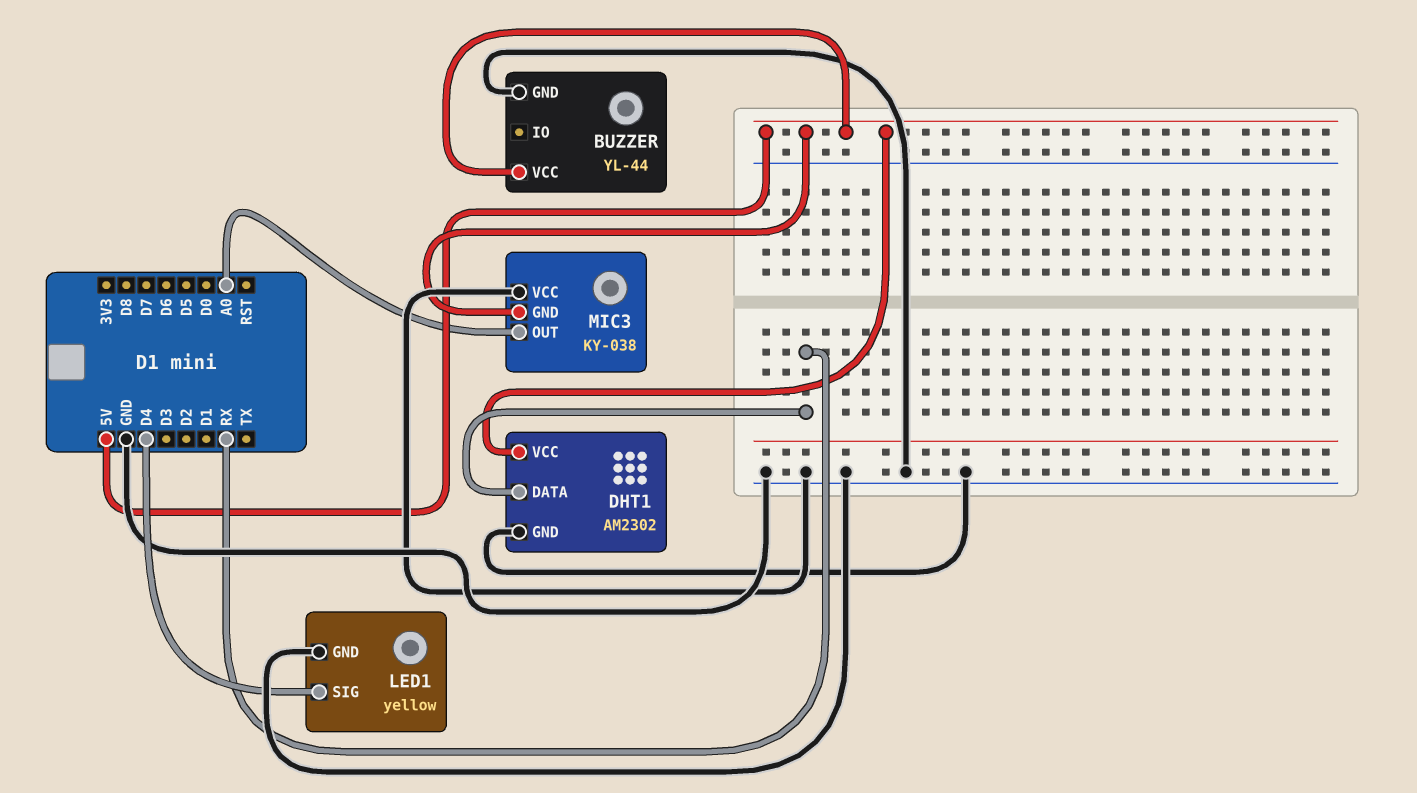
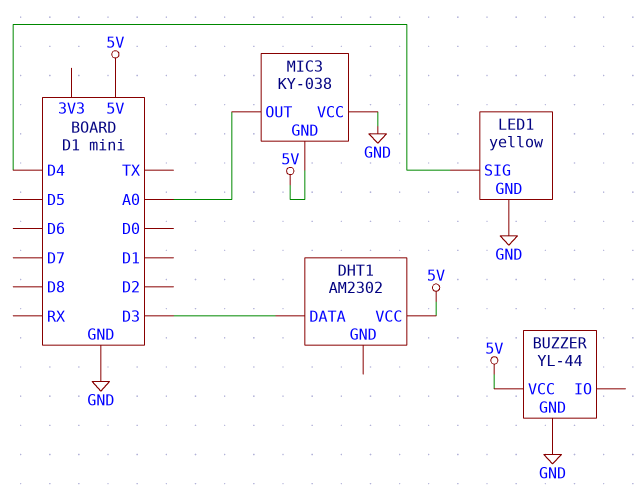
DHT1 pin DATA: RX -> D3
DHT1 pin GND: GND -> none

